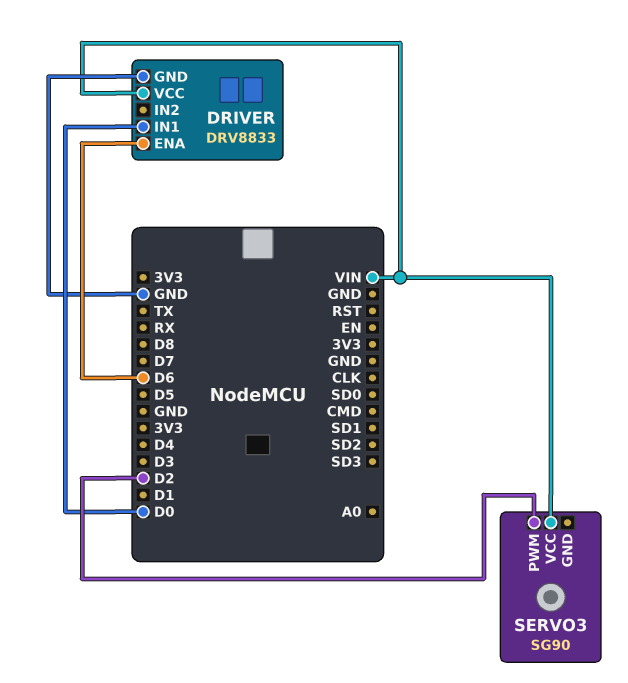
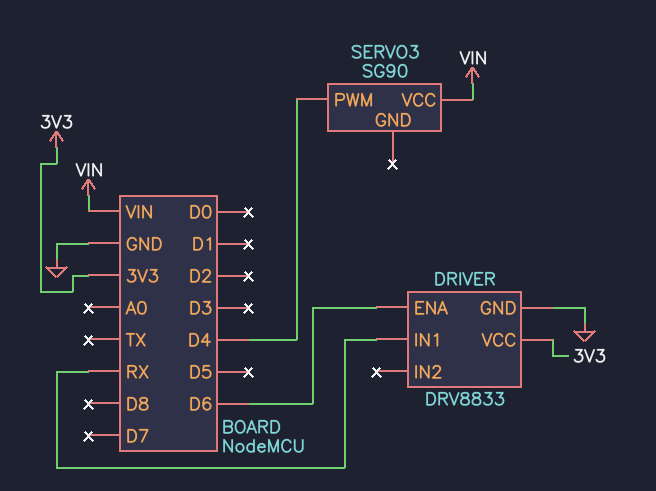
DRIVER pin IN1: D0 -> RX
DRIVER pin VCC: VIN -> 3V3
SERVO3 pin PWM: D2 -> D4

